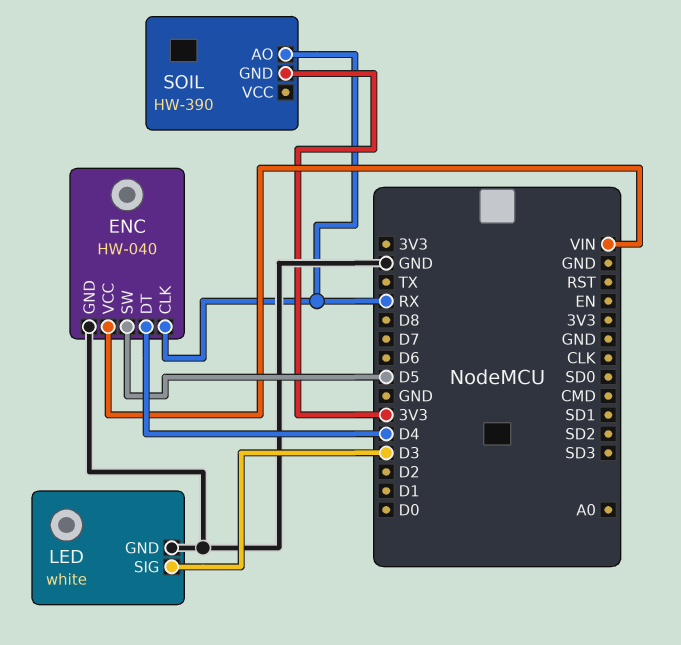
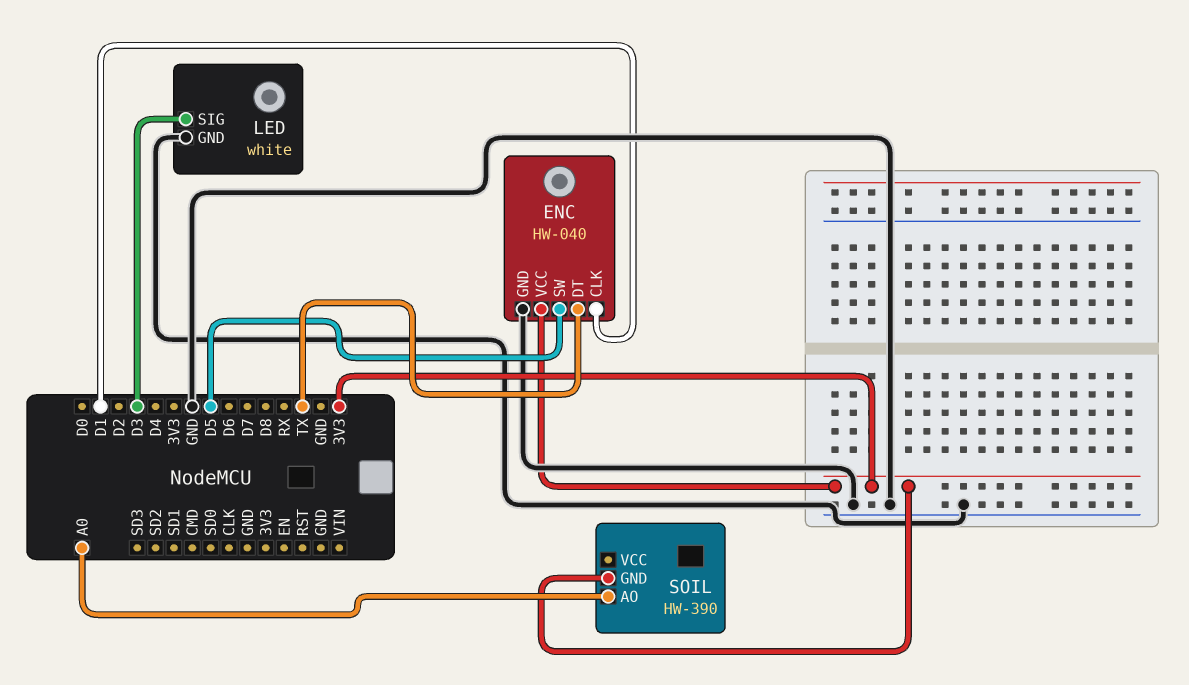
ENC pin CLK: RX -> D1
ENC pin DT: D4 -> TX
ENC pin VCC: VIN -> 3V3
SOIL pin AO: RX -> A0

